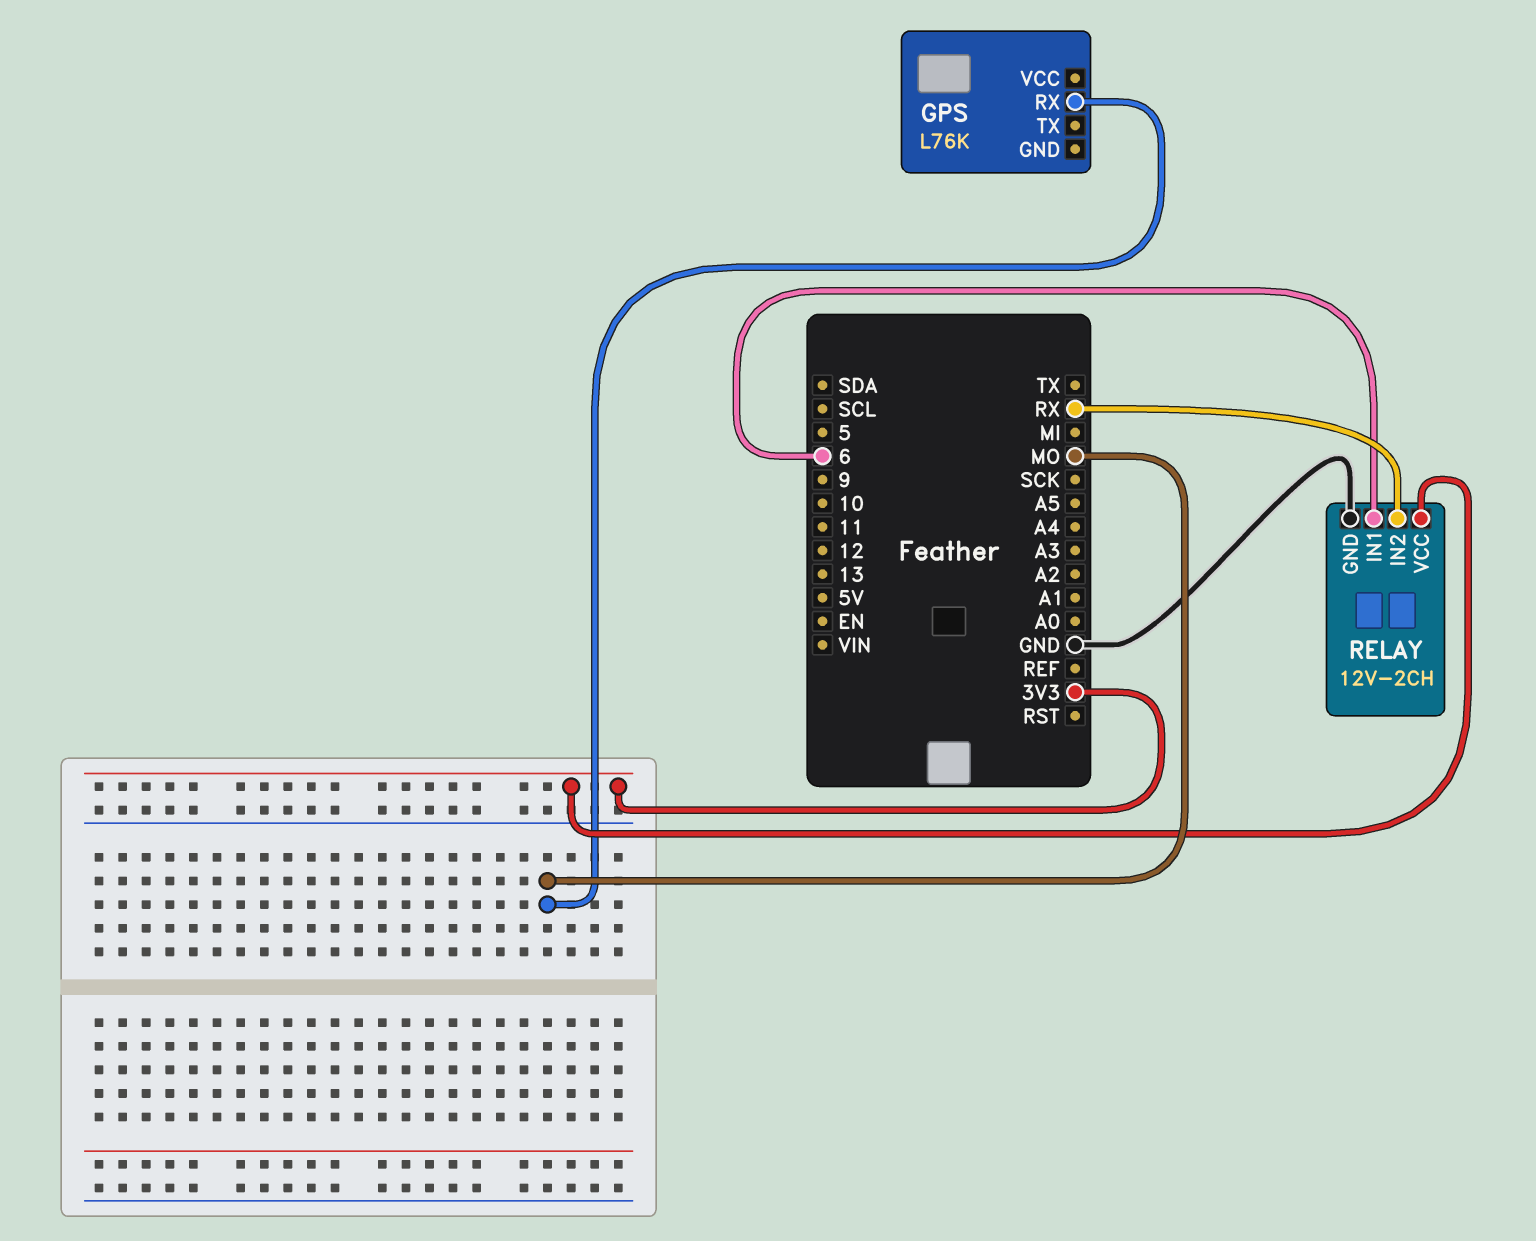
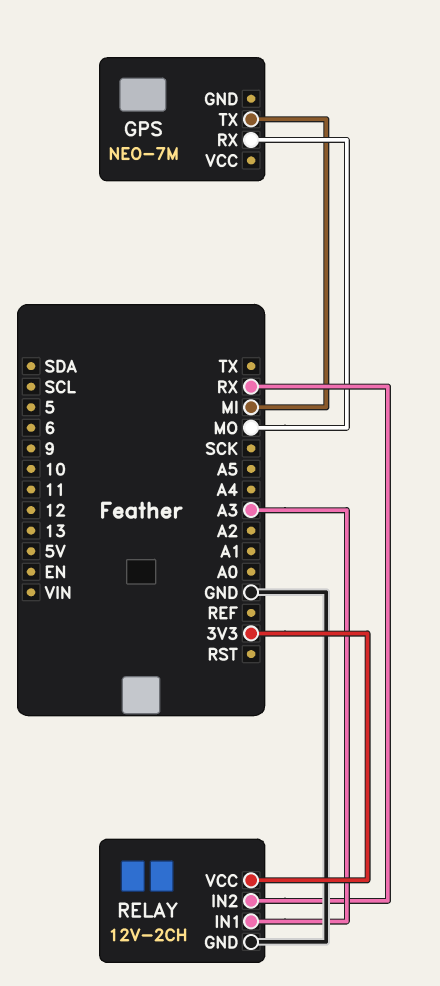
GPS: L76K -> NEO-7M
GPS pin TX: none -> MI
RELAY pin IN1: 6 -> A3

